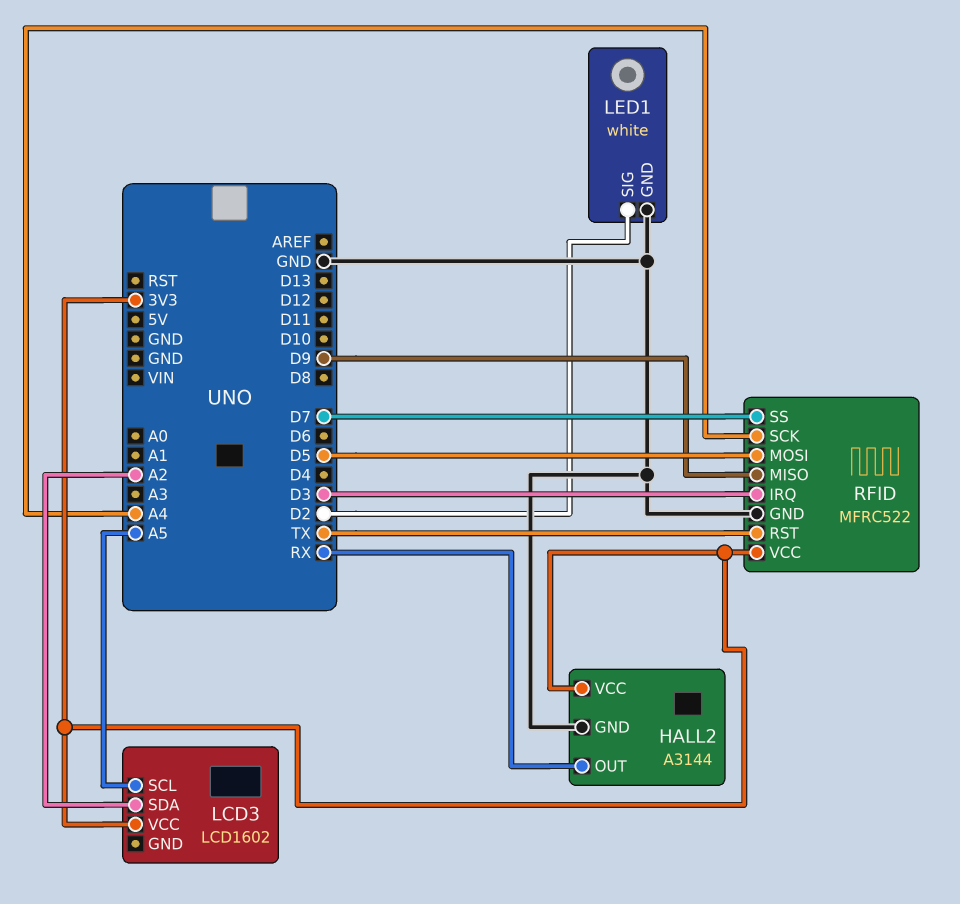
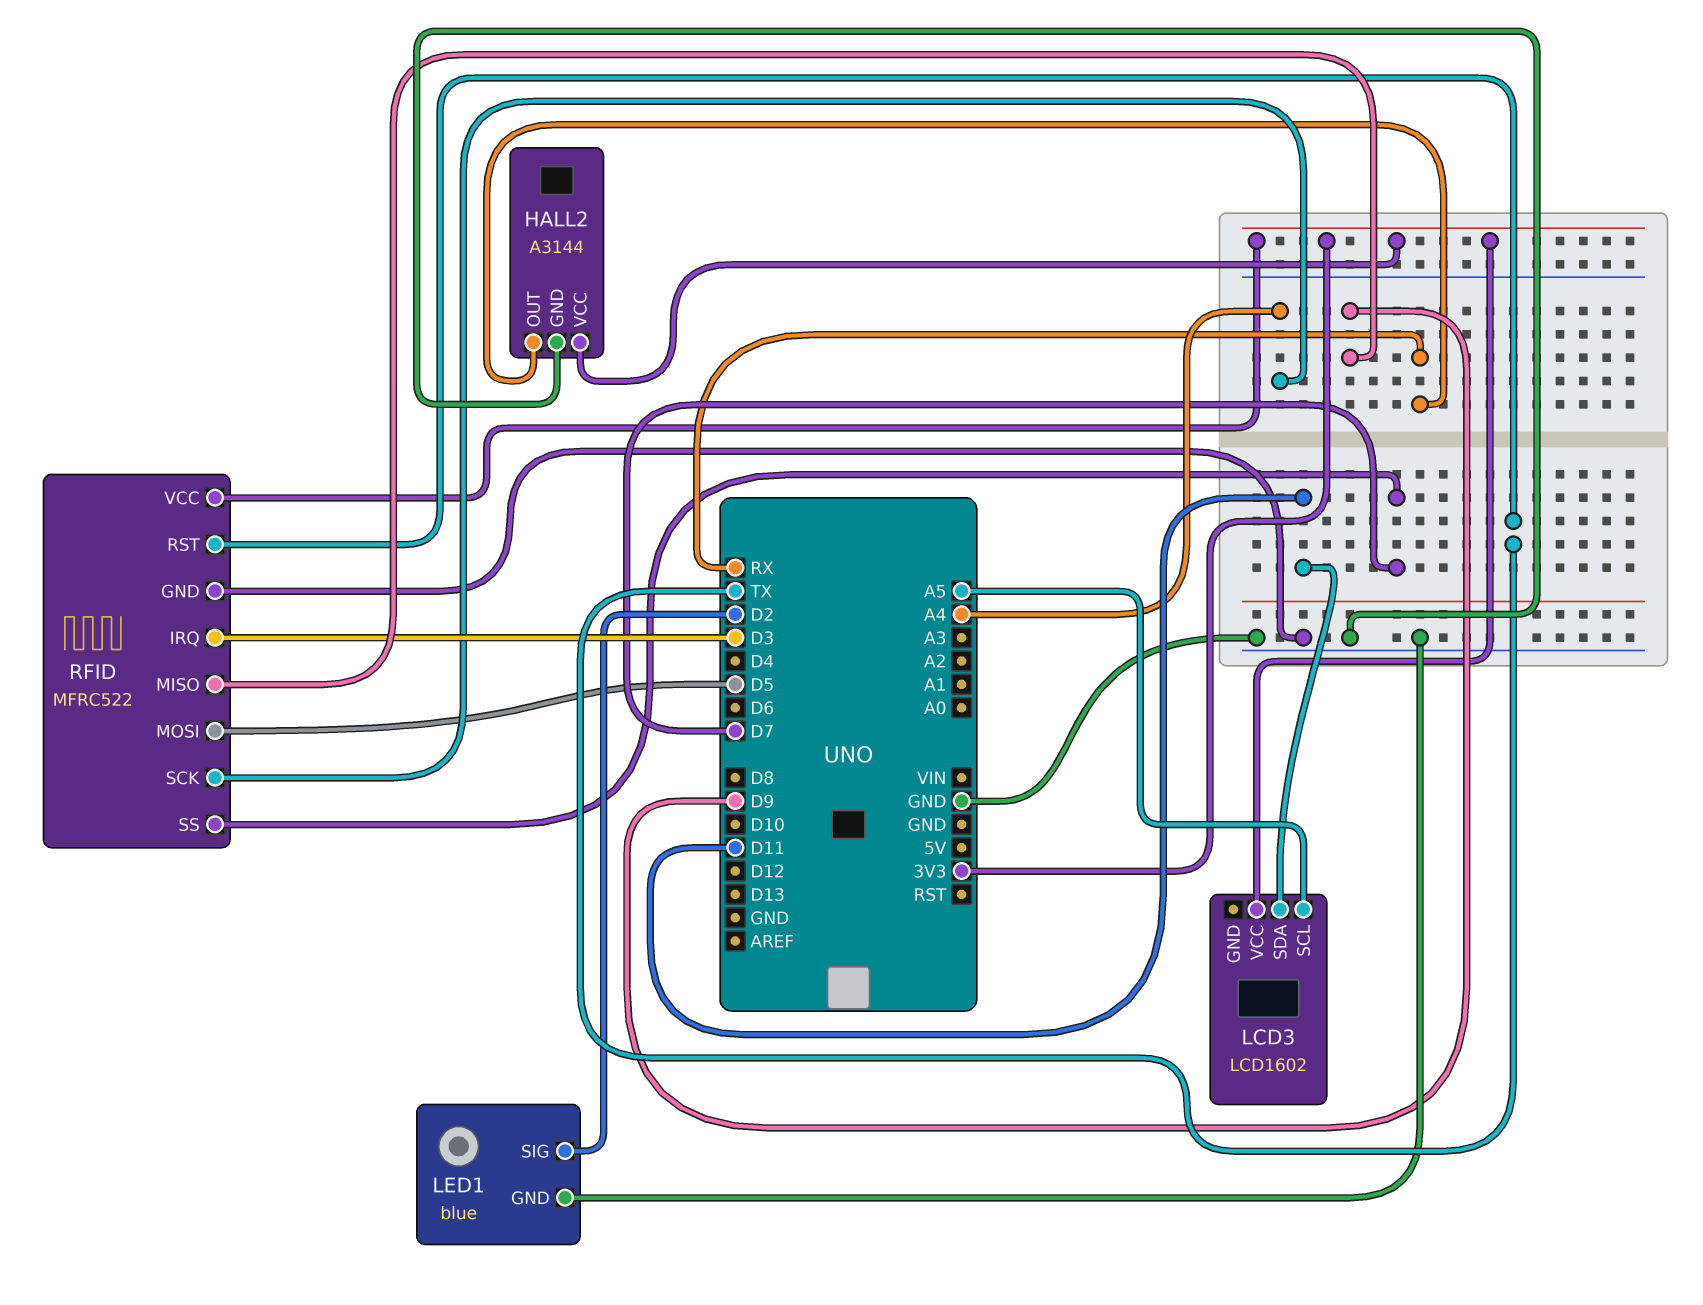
LCD3 pin SDA: A2 -> D11
LED1: white -> blue

